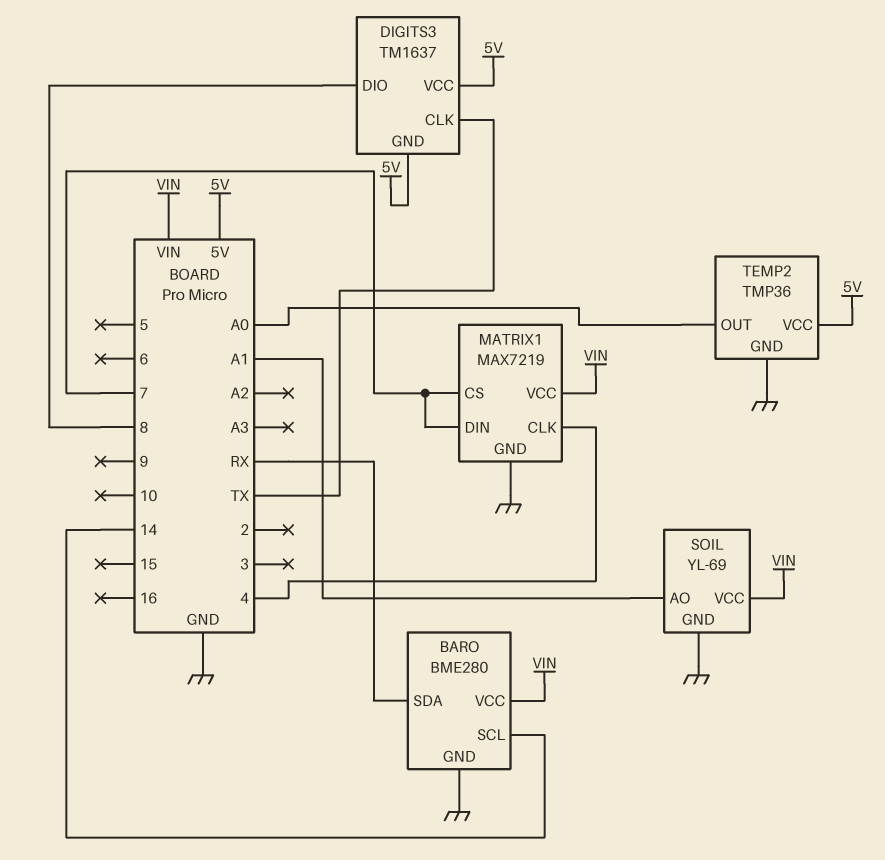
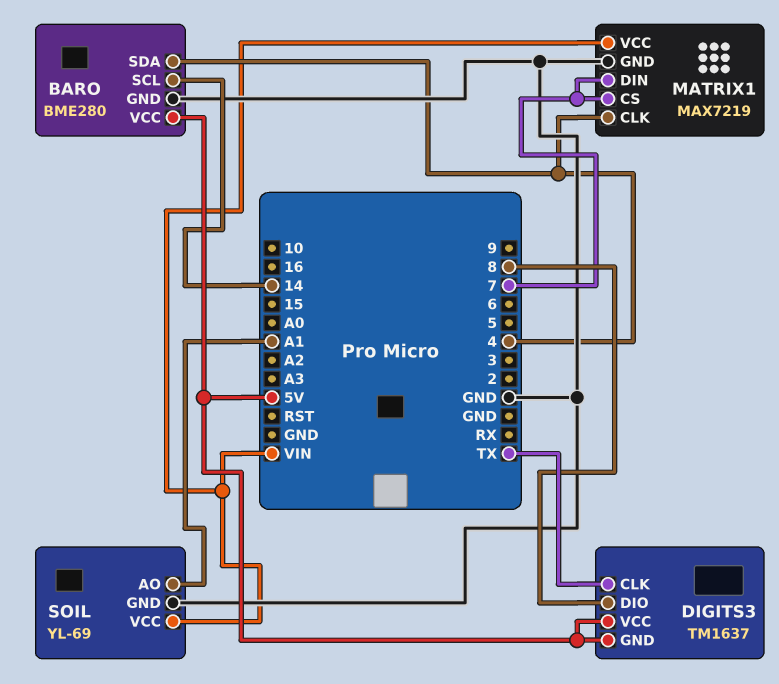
BARO pin SDA: RX -> 4
BARO pin VCC: VIN -> 5V
TEMP2: TMP36 -> none
TEMP2 pin GND: GND -> none
TEMP2 pin OUT: A0 -> none
TEMP2 pin VCC: 5V -> none

